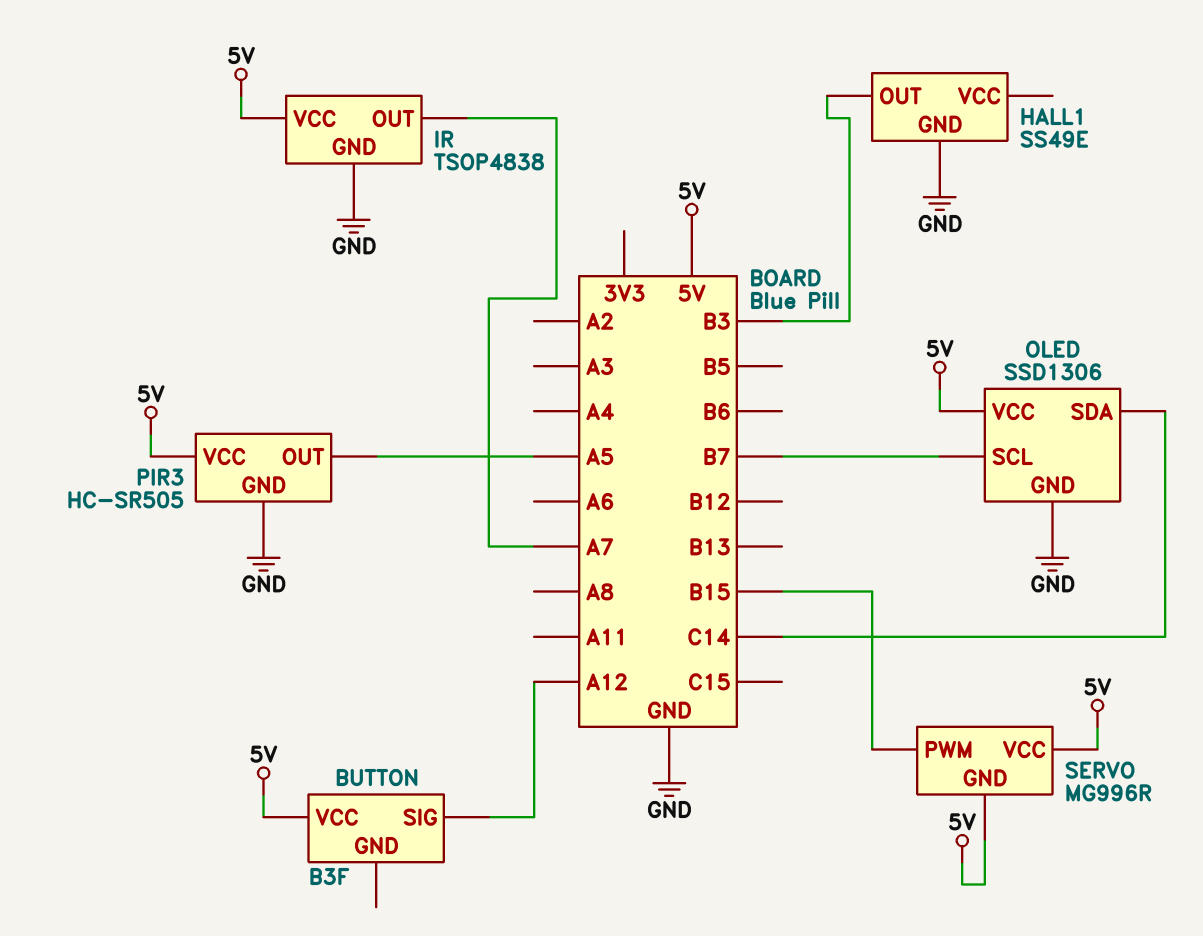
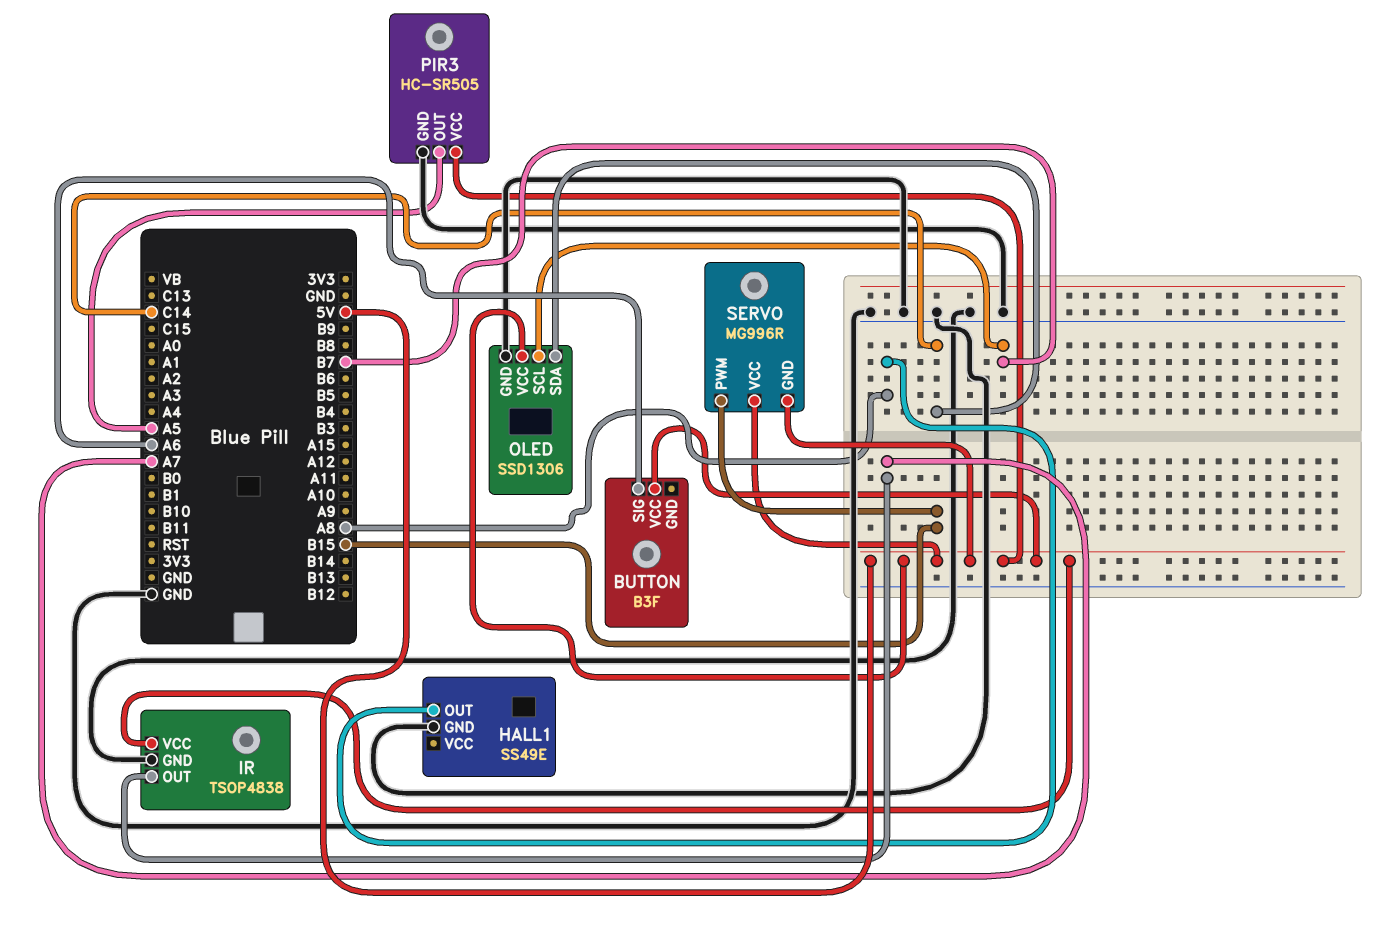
BUTTON pin SIG: A12 -> A6
HALL1 pin OUT: B3 -> A8

